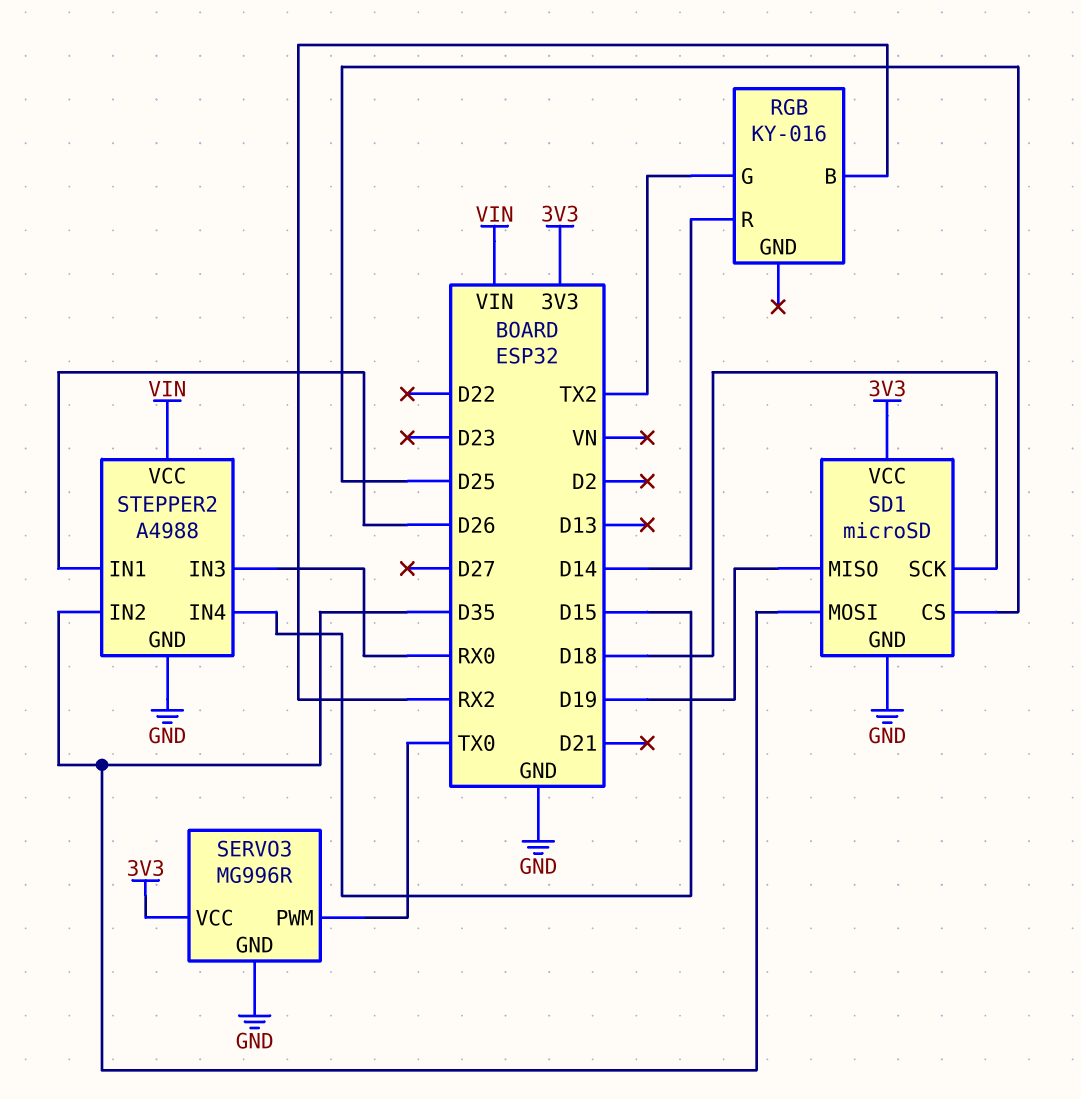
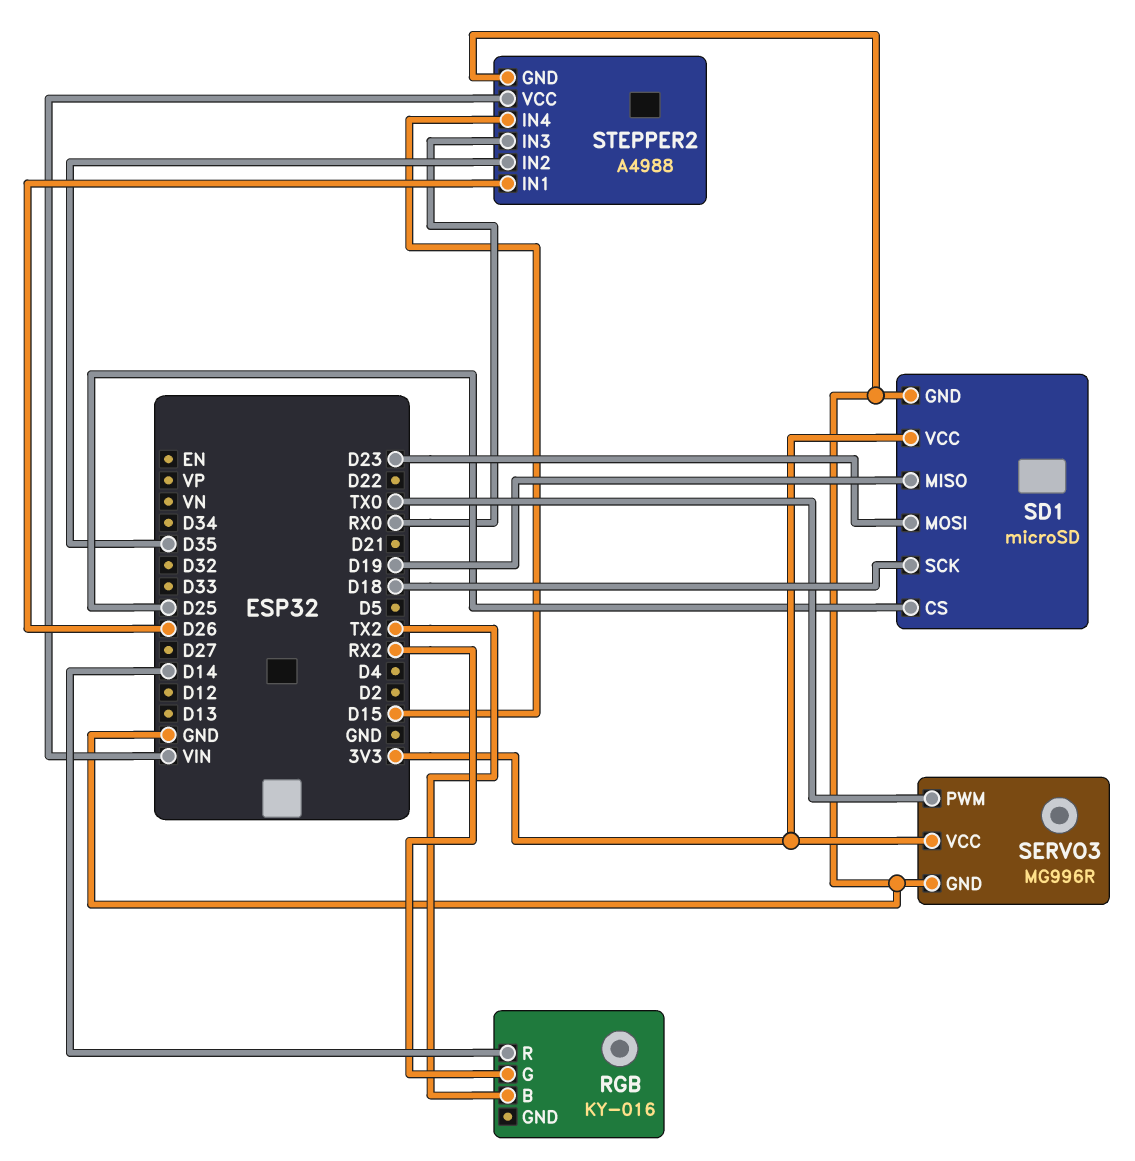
RGB pin B: RX2 -> TX2
RGB pin G: TX2 -> RX2
SD1 pin MOSI: D35 -> D23

